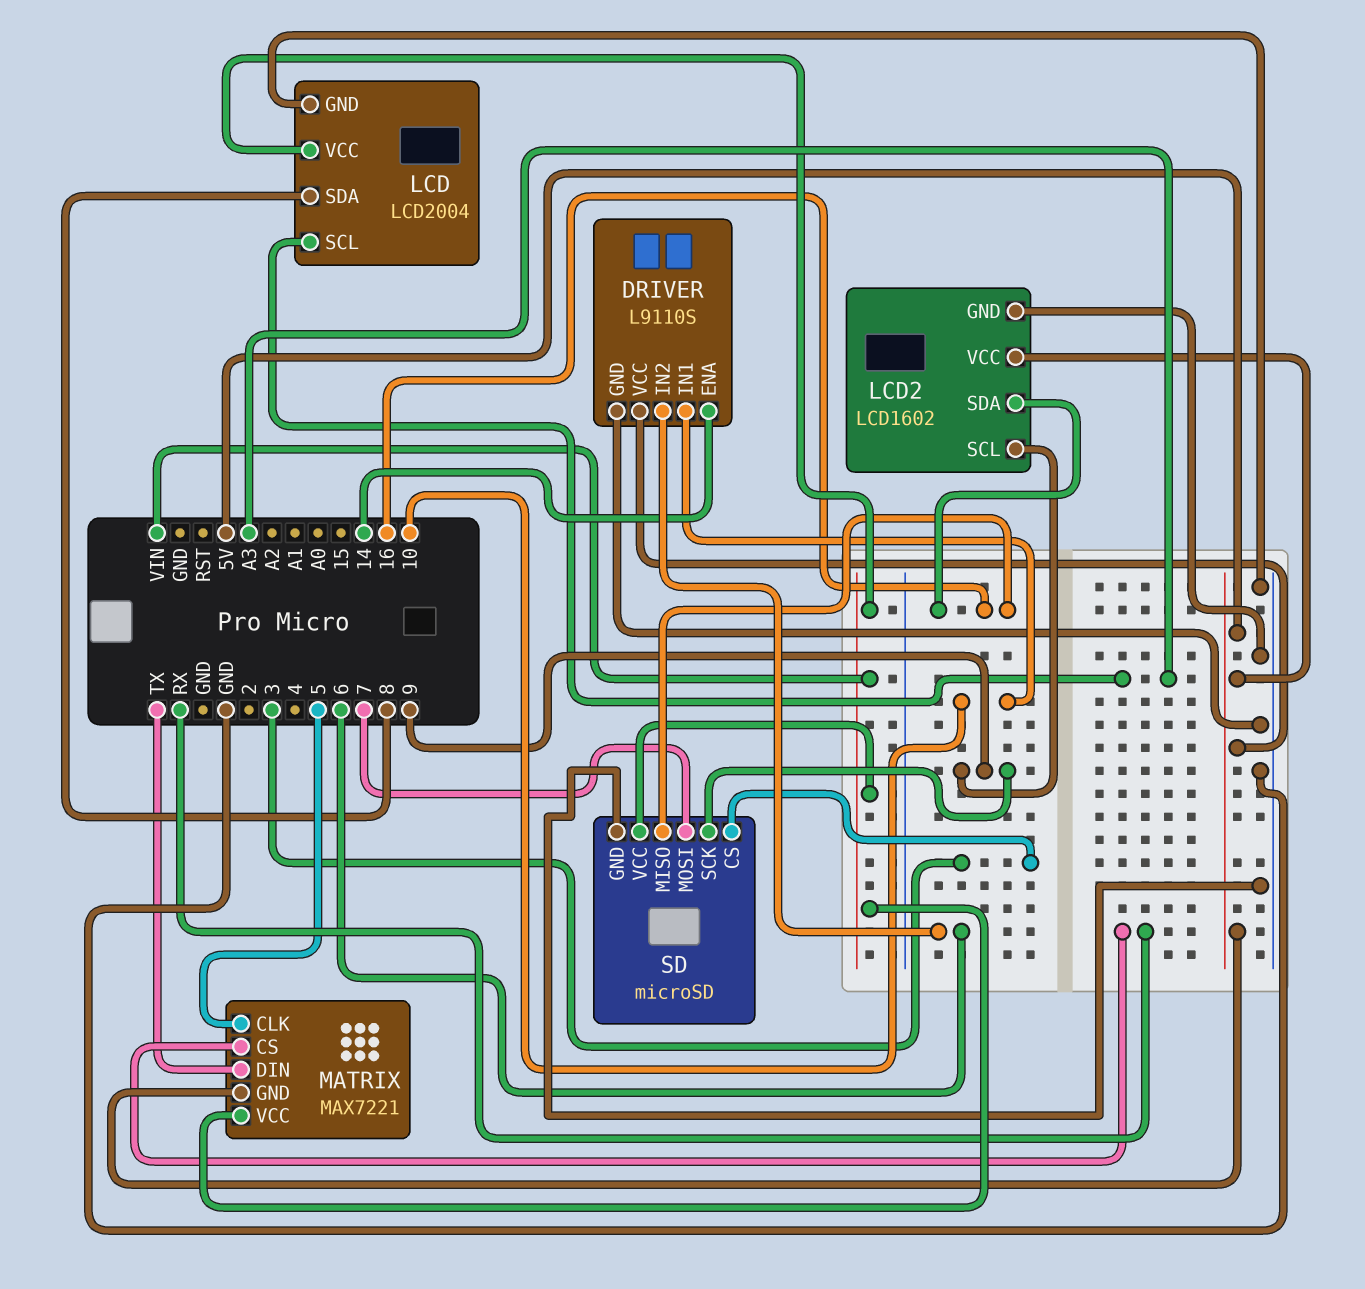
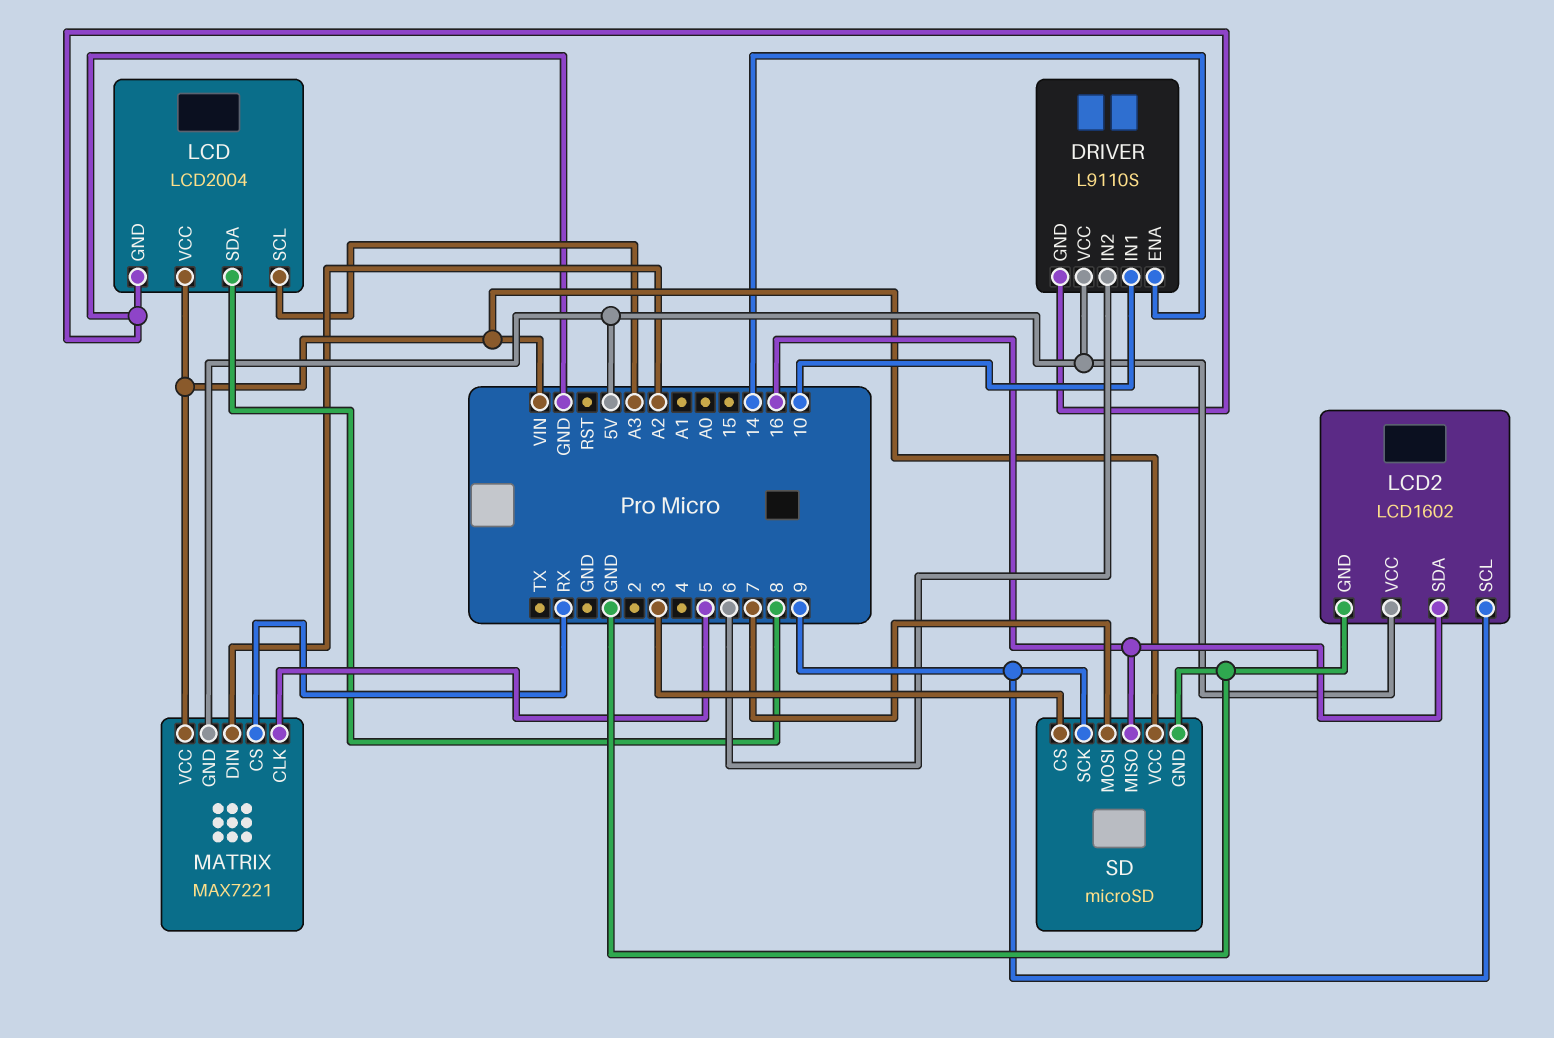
MATRIX pin DIN: TX -> A2

